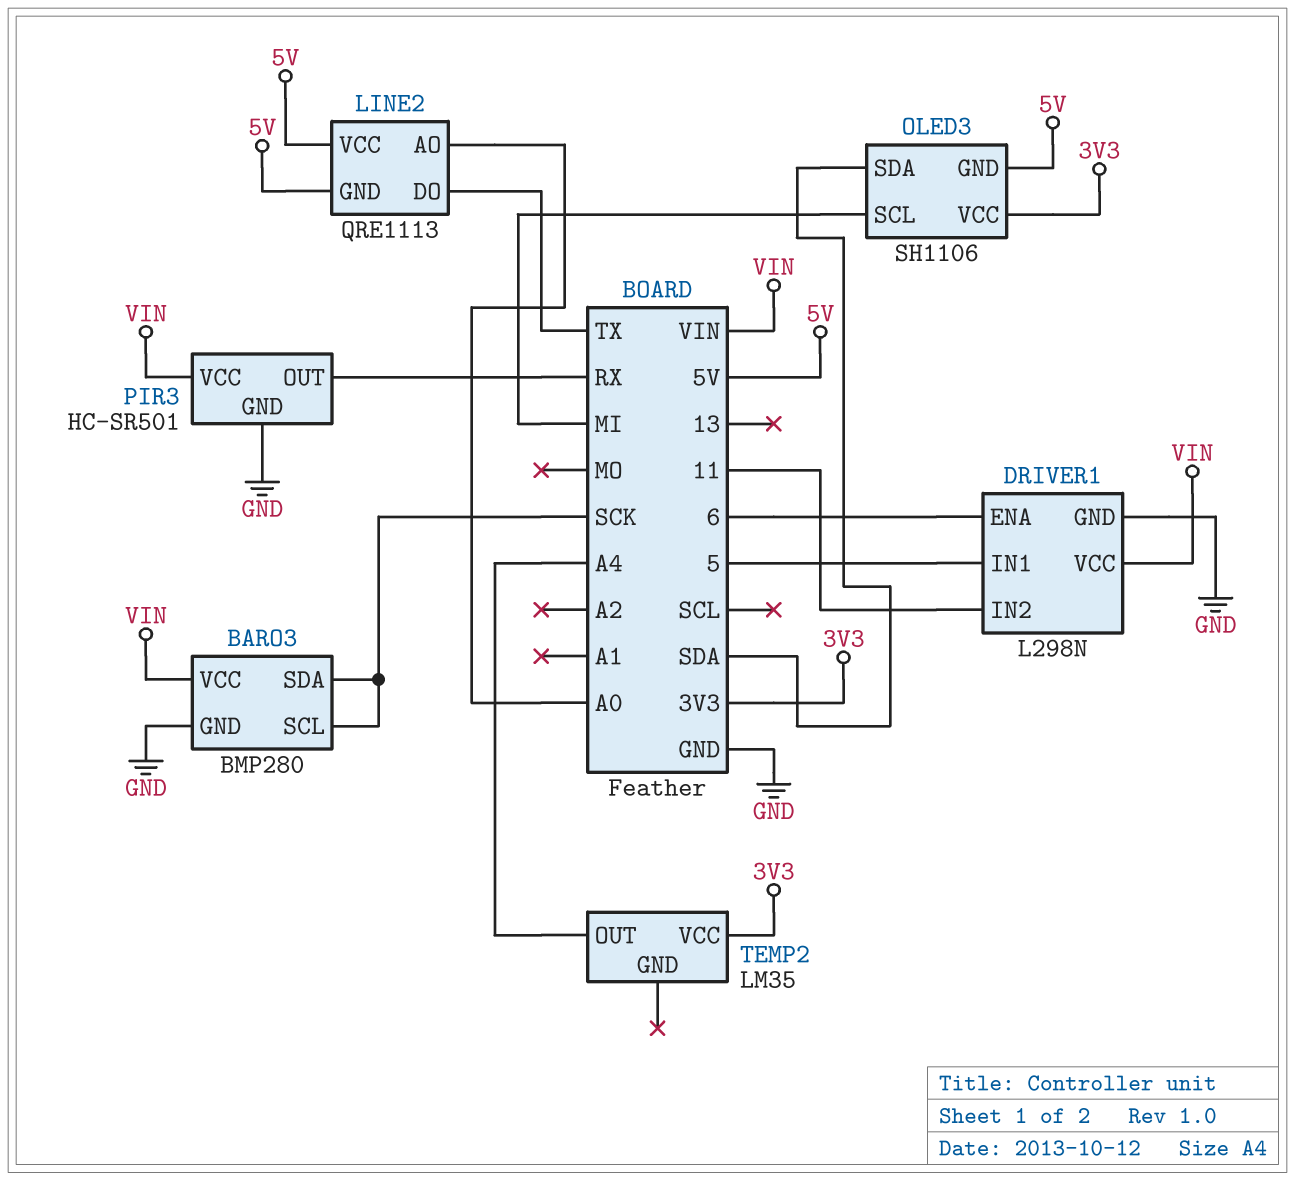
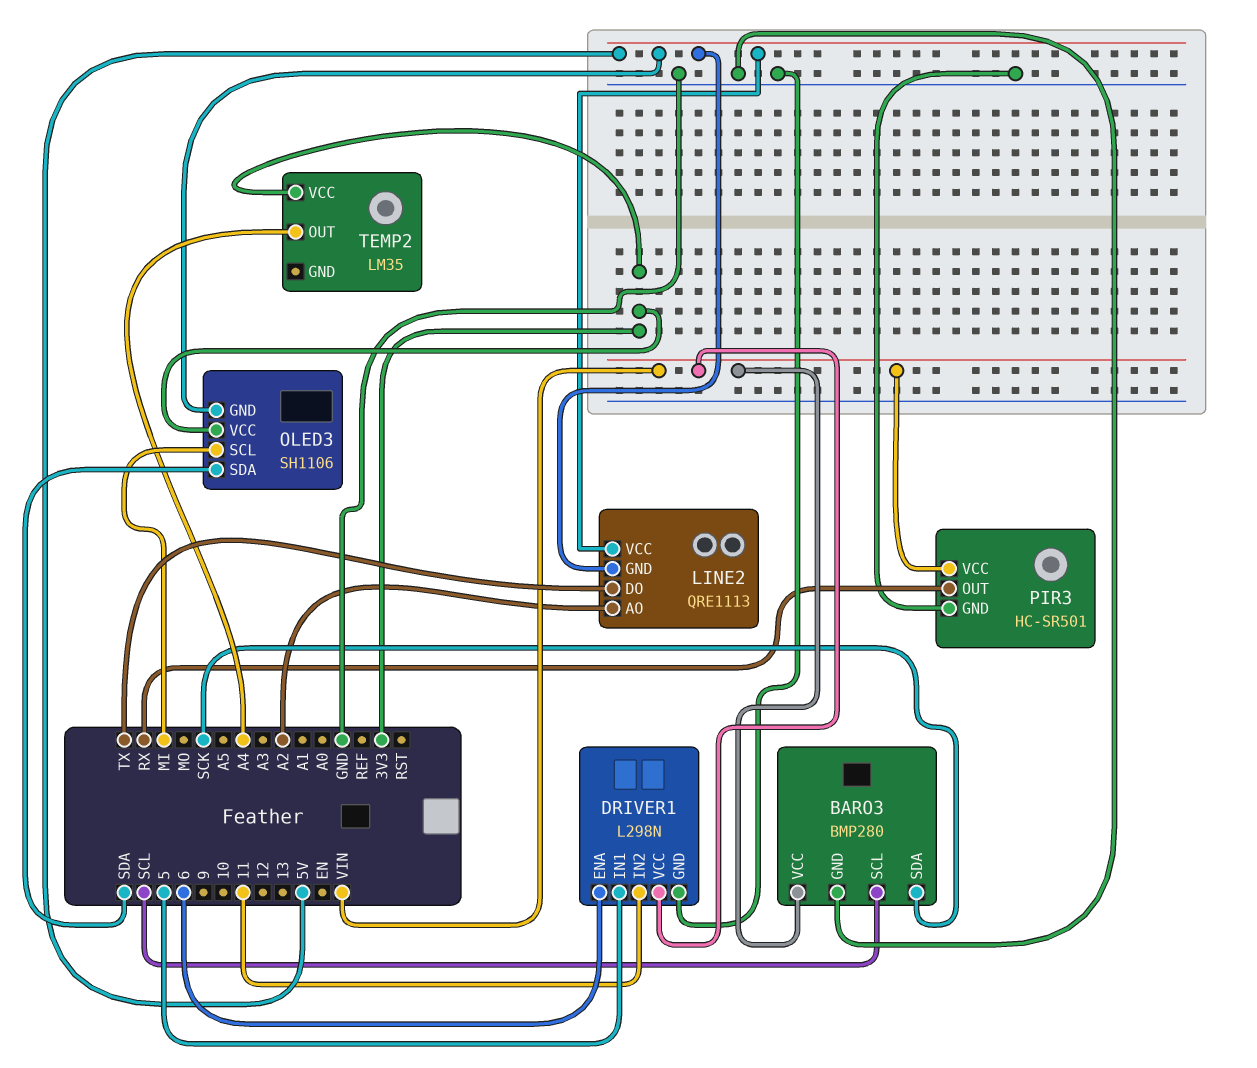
BARO3 pin SCL: SCK -> SCL
LINE2 pin AO: A0 -> A2

